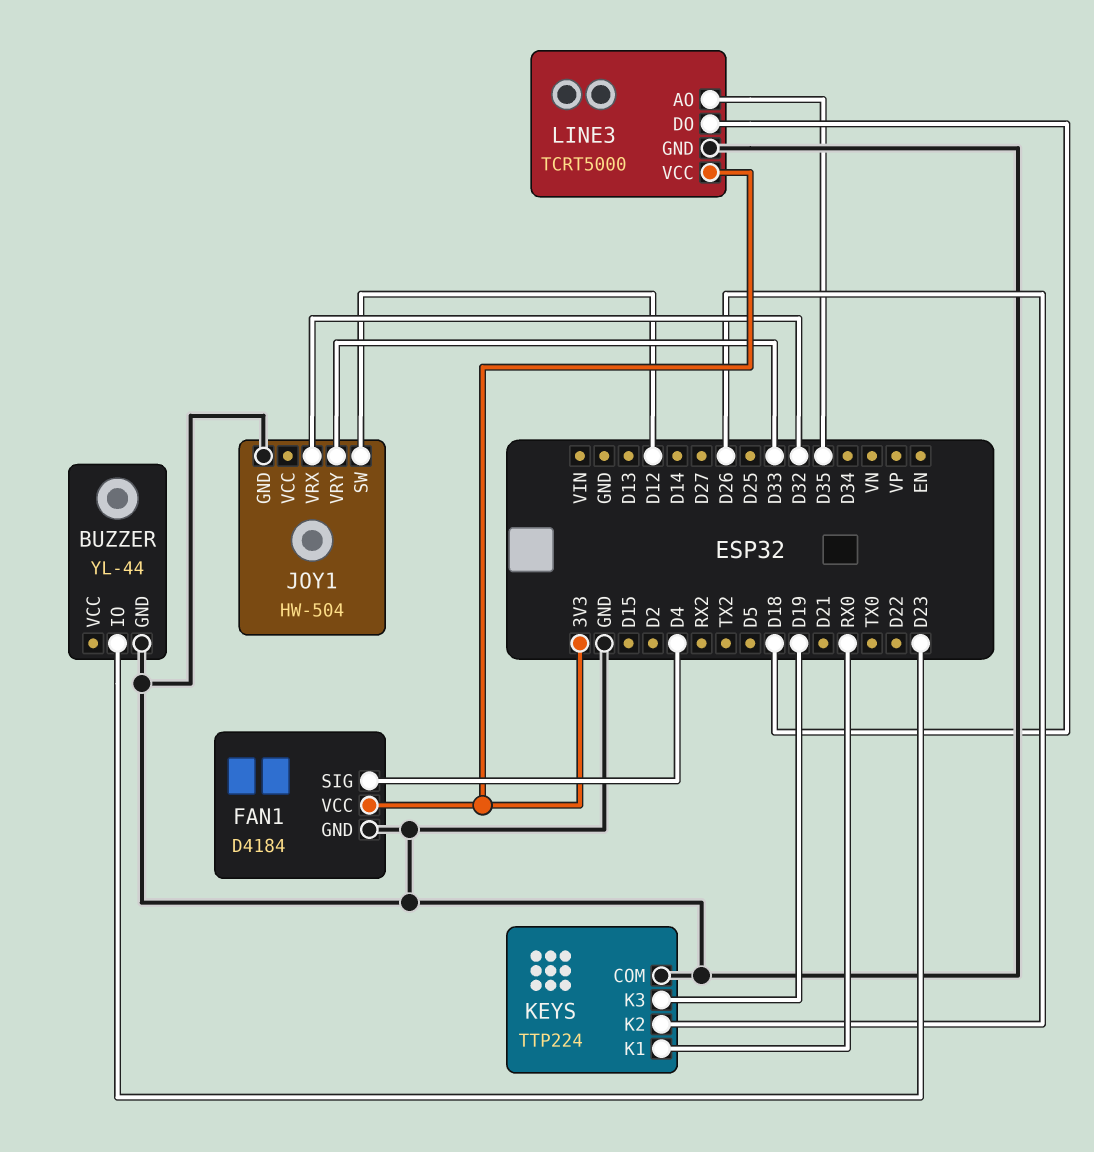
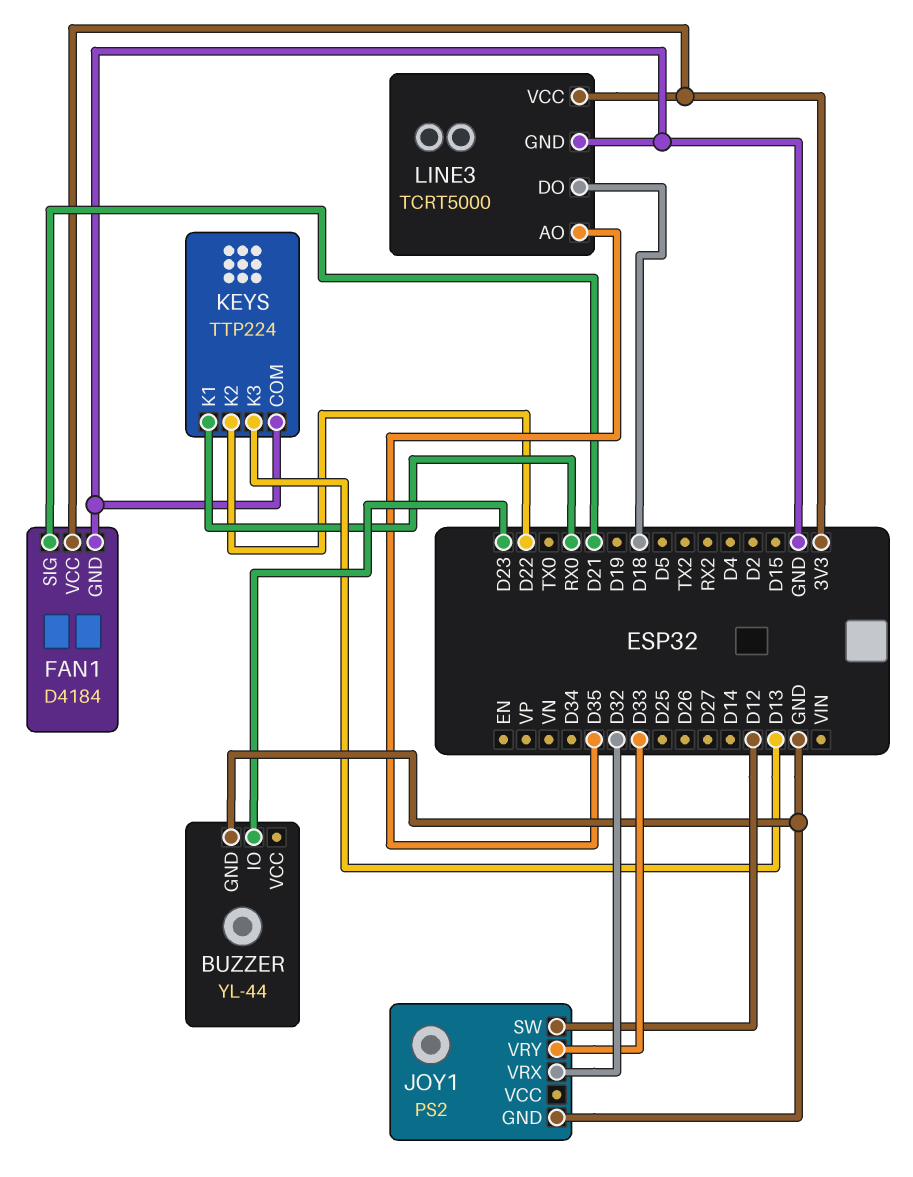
FAN1 pin SIG: D4 -> D21
JOY1: HW-504 -> PS2
KEYS pin K2: D26 -> D22
KEYS pin K3: D19 -> D13

